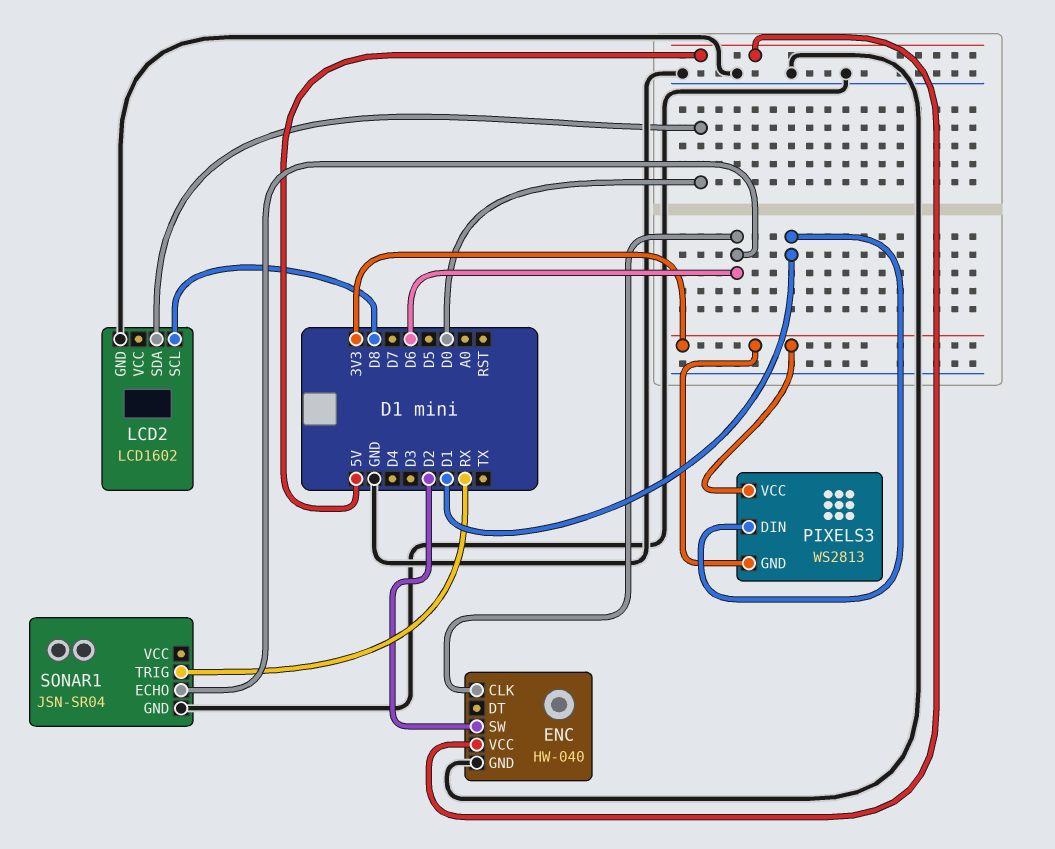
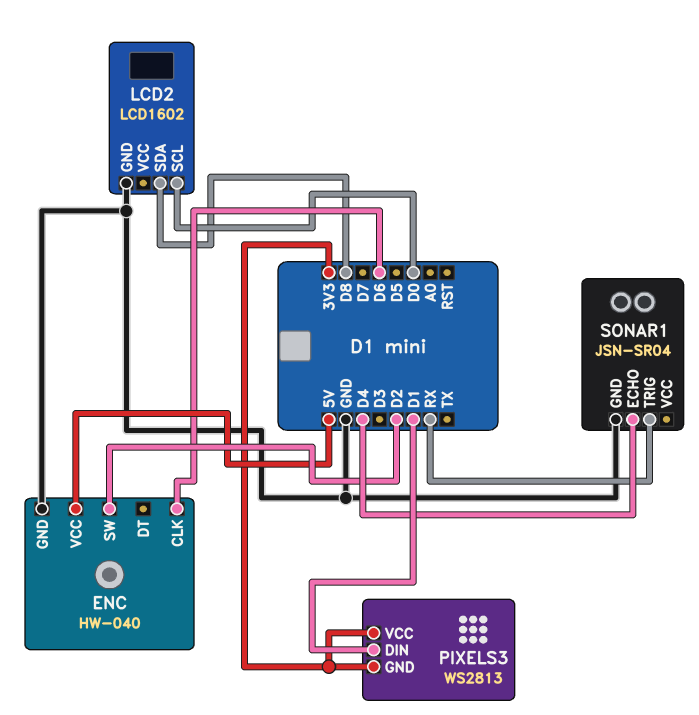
LCD2 pin SCL: D8 -> D0
LCD2 pin SDA: D0 -> D8
SONAR1 pin ECHO: D6 -> D4

